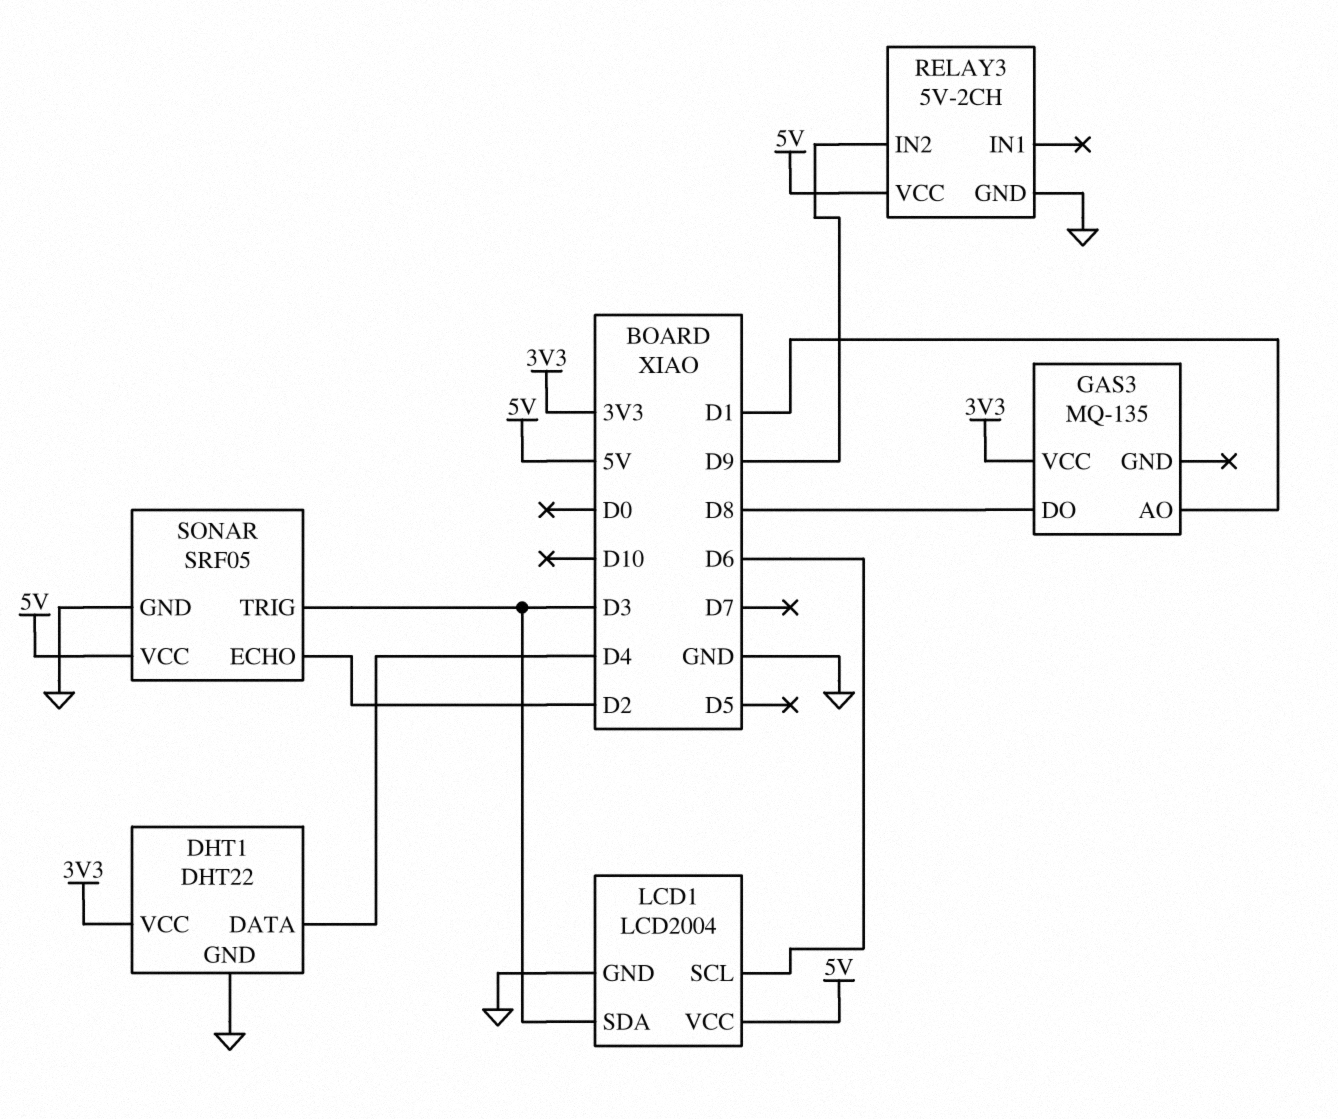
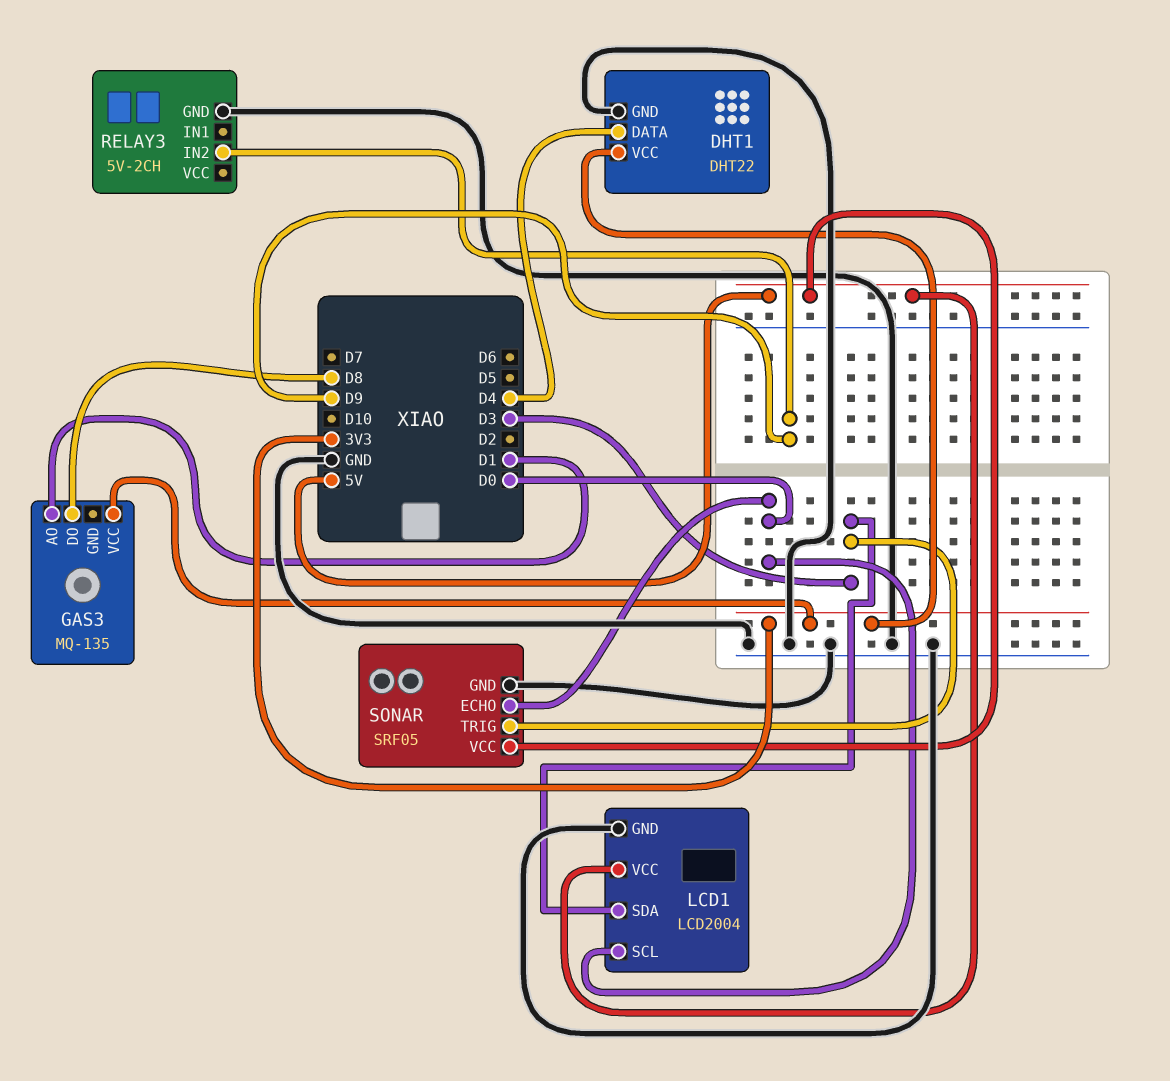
LCD1 pin SCL: D6 -> D0
RELAY3 pin VCC: 5V -> none
SONAR pin ECHO: D2 -> D0

